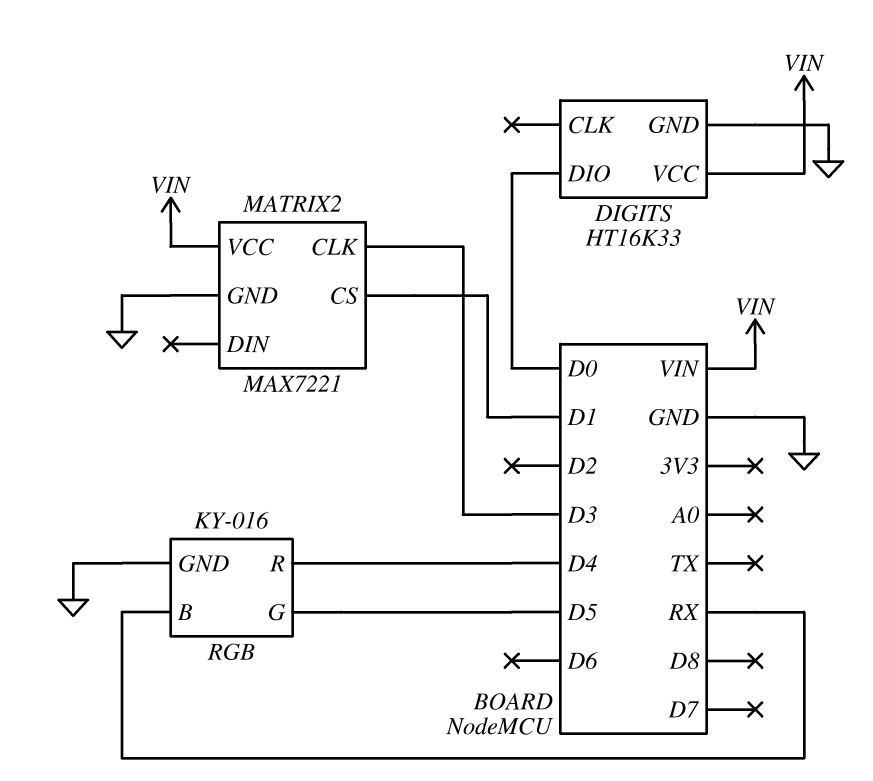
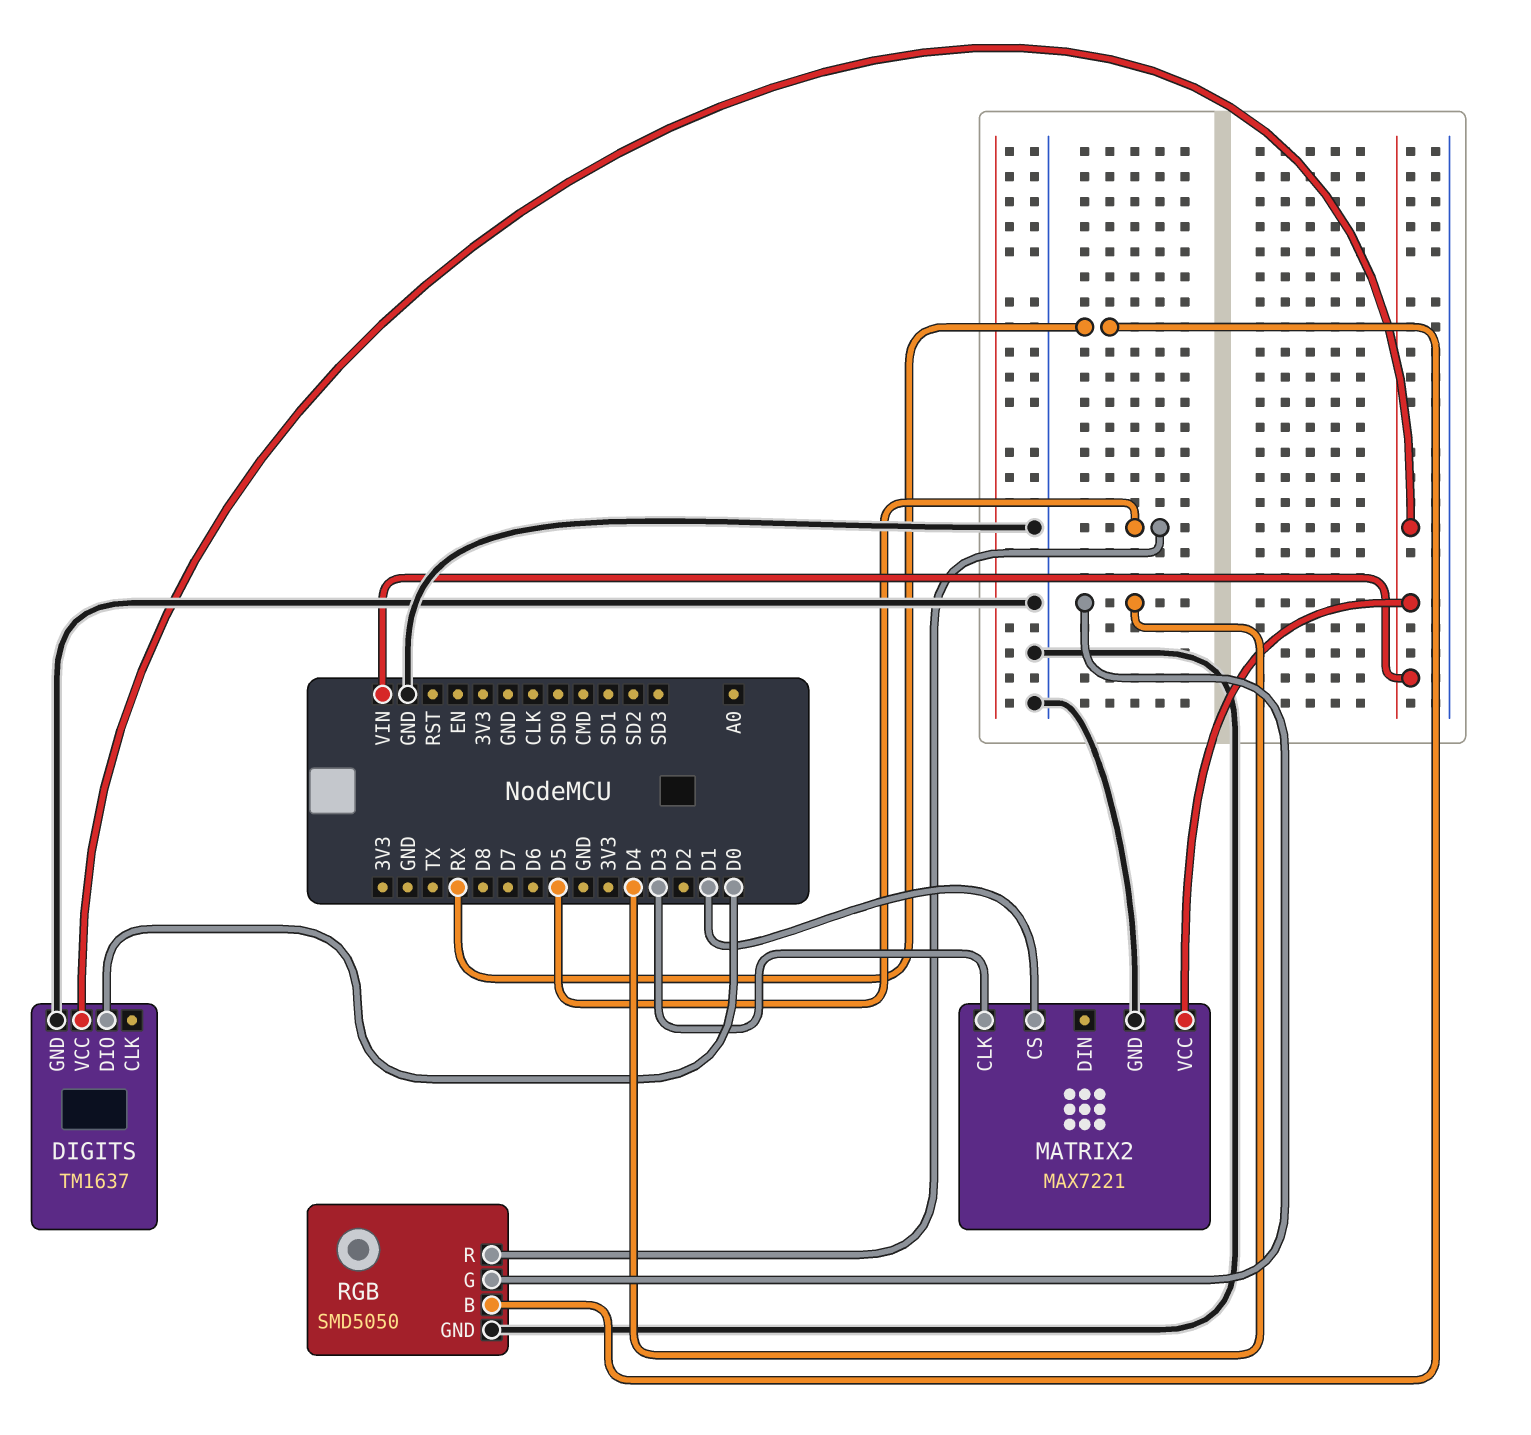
DIGITS: HT16K33 -> TM1637
RGB: KY-016 -> SMD5050
RGB pin G: D5 -> D4
RGB pin R: D4 -> D5

